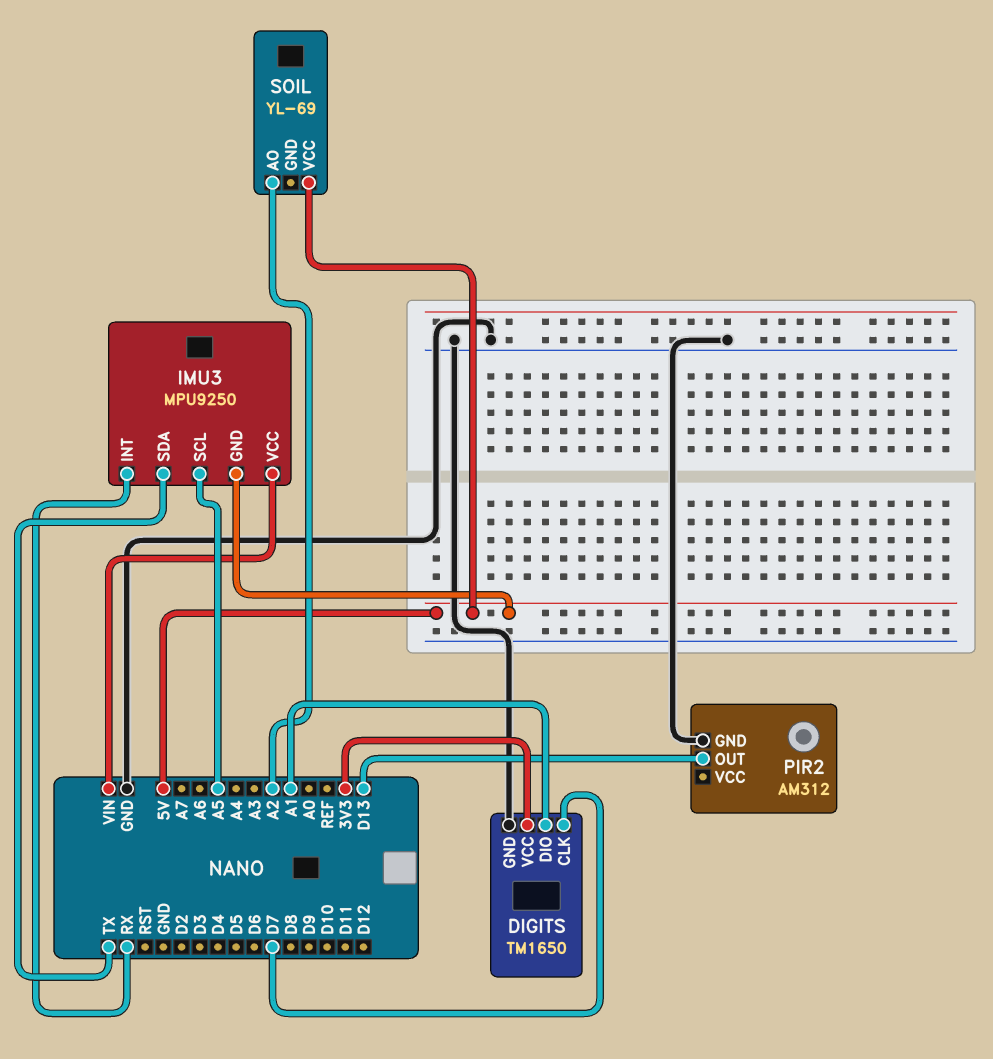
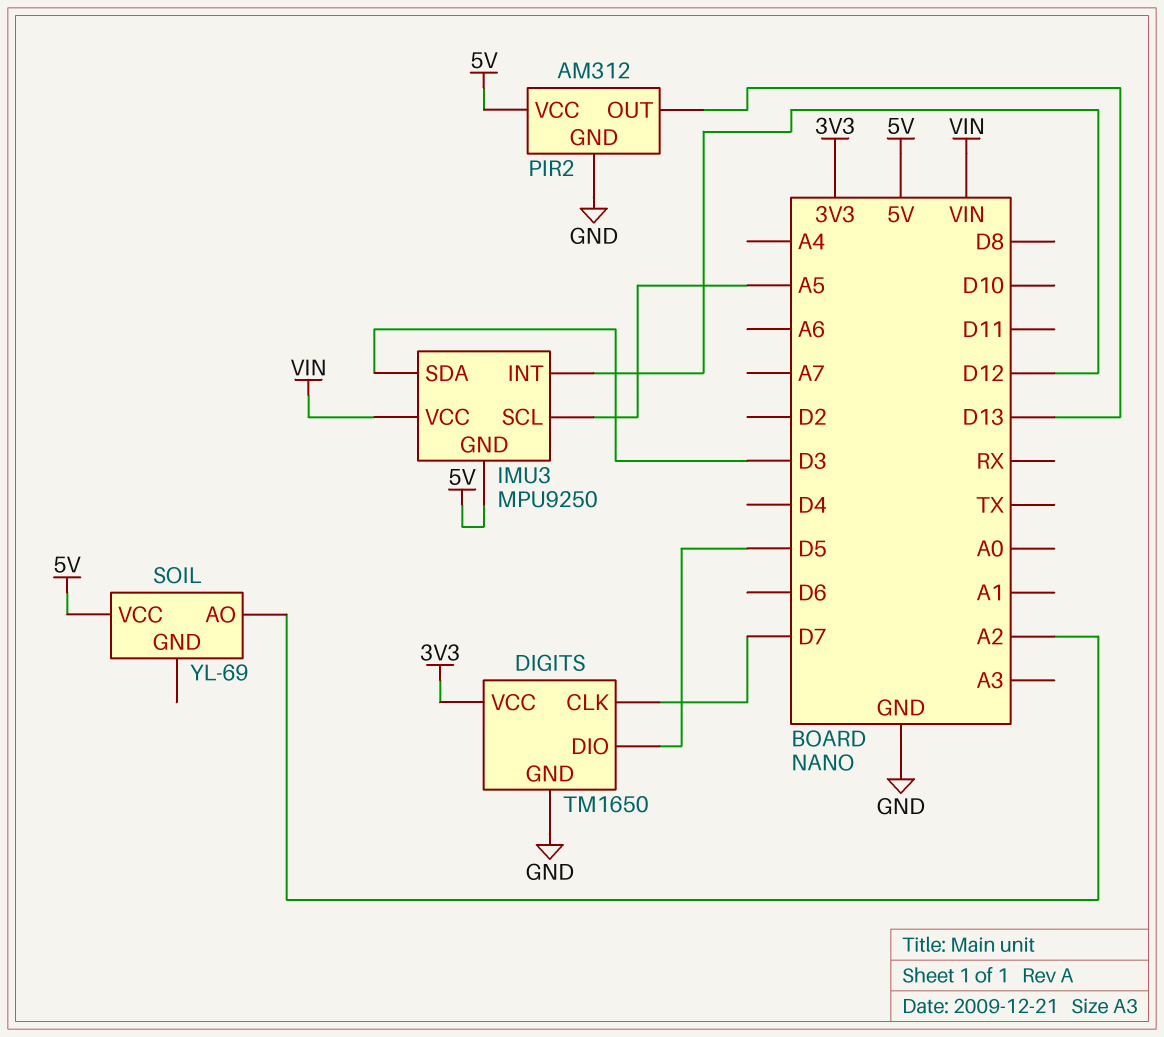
DIGITS pin DIO: A1 -> D5
IMU3 pin INT: RX -> D12
IMU3 pin SDA: TX -> D3
PIR2 pin VCC: none -> 5V

